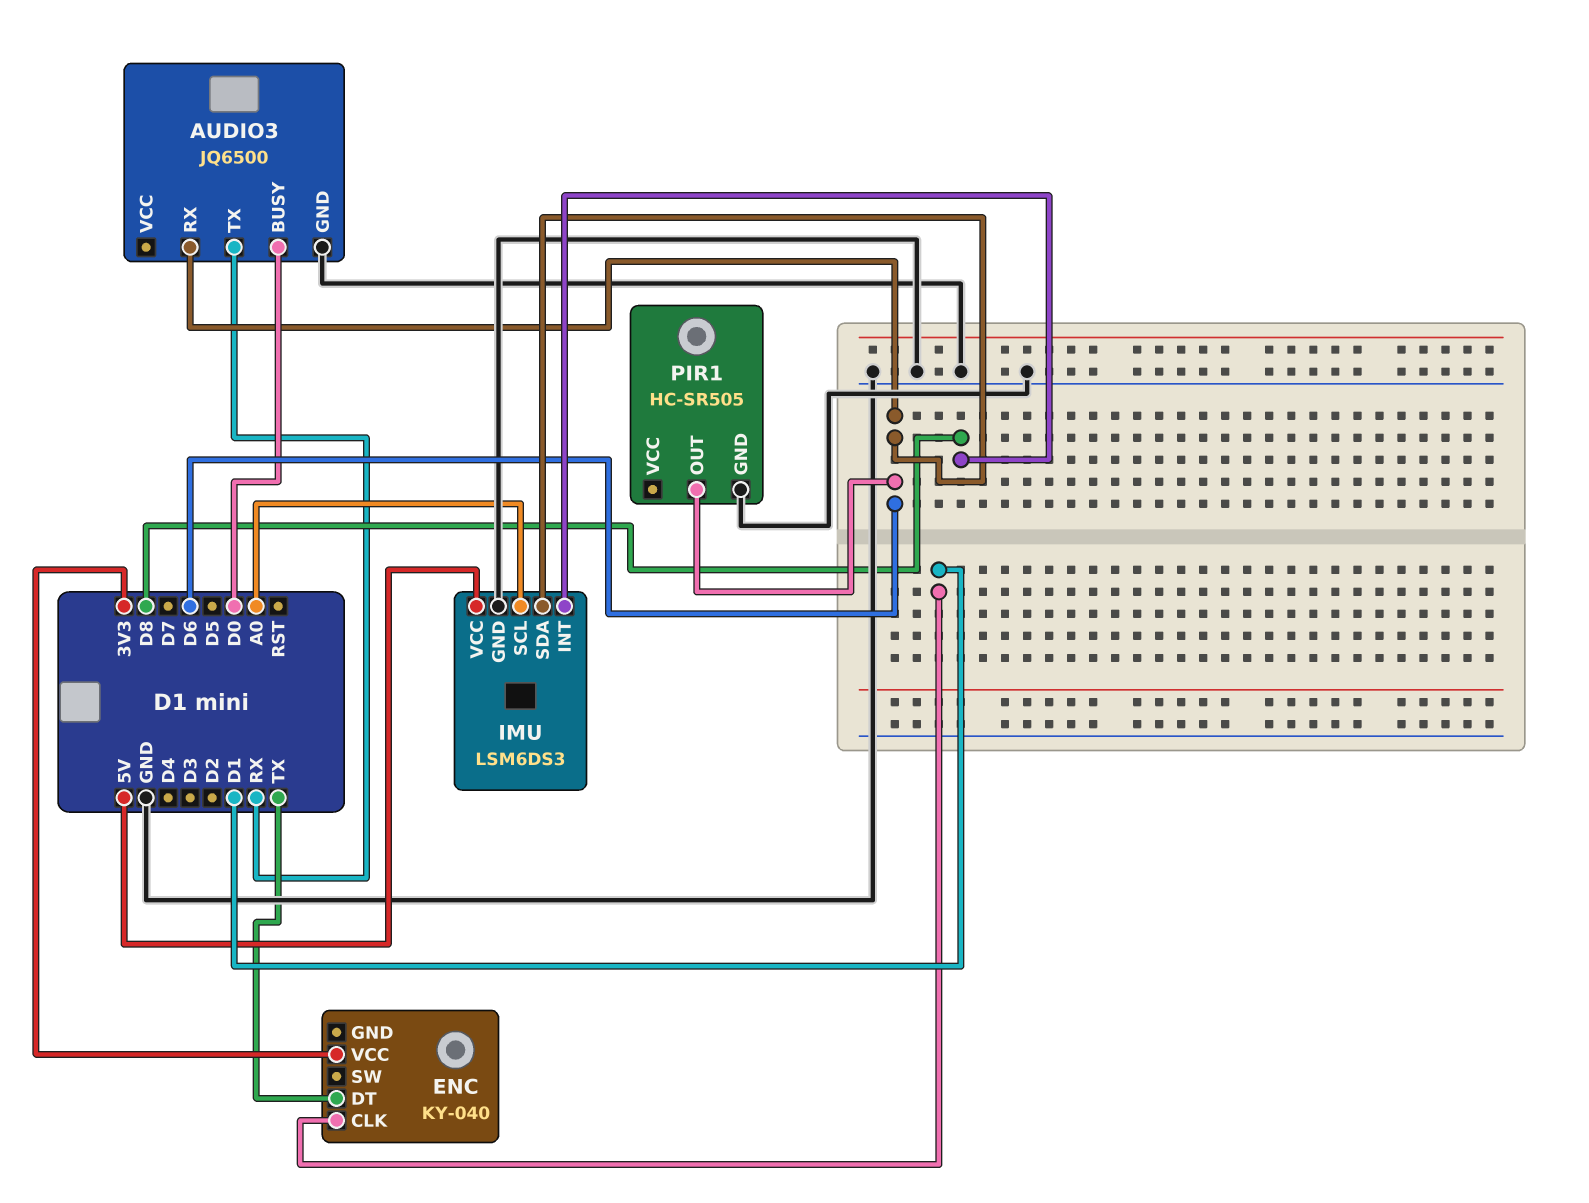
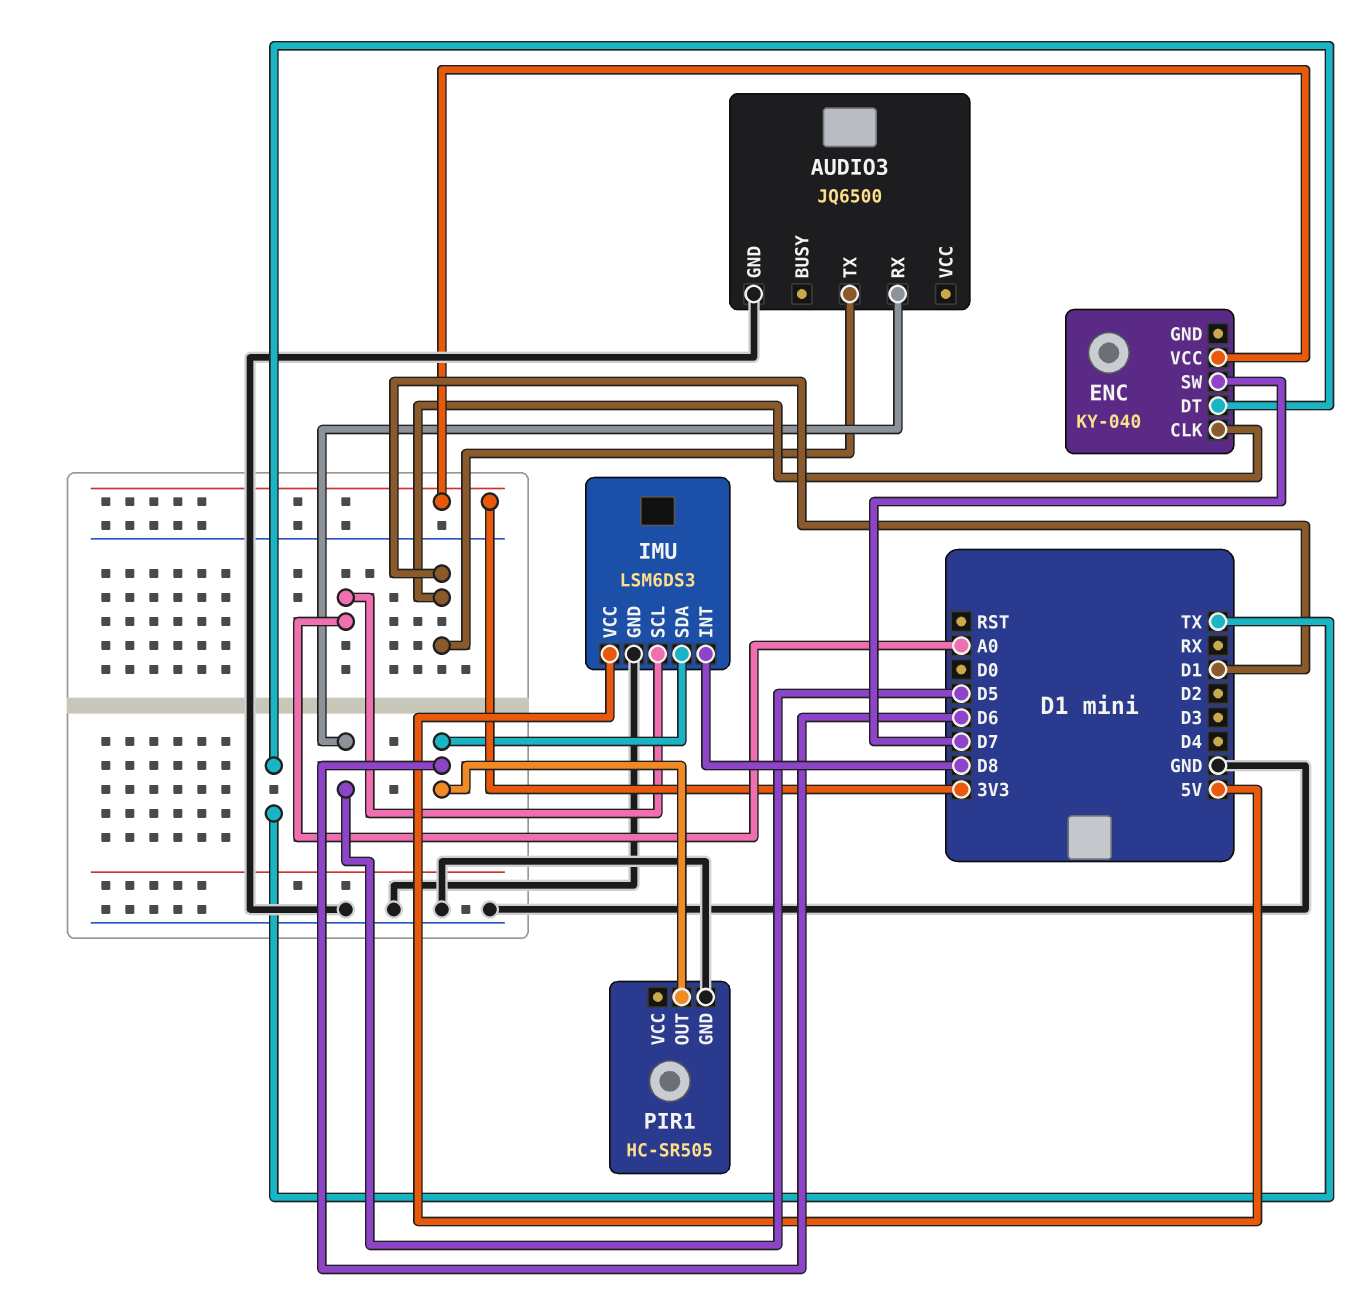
AUDIO3 pin BUSY: D0 -> none
AUDIO3 pin RX: D6 -> D5
AUDIO3 pin TX: RX -> D1
ENC pin SW: none -> D7

